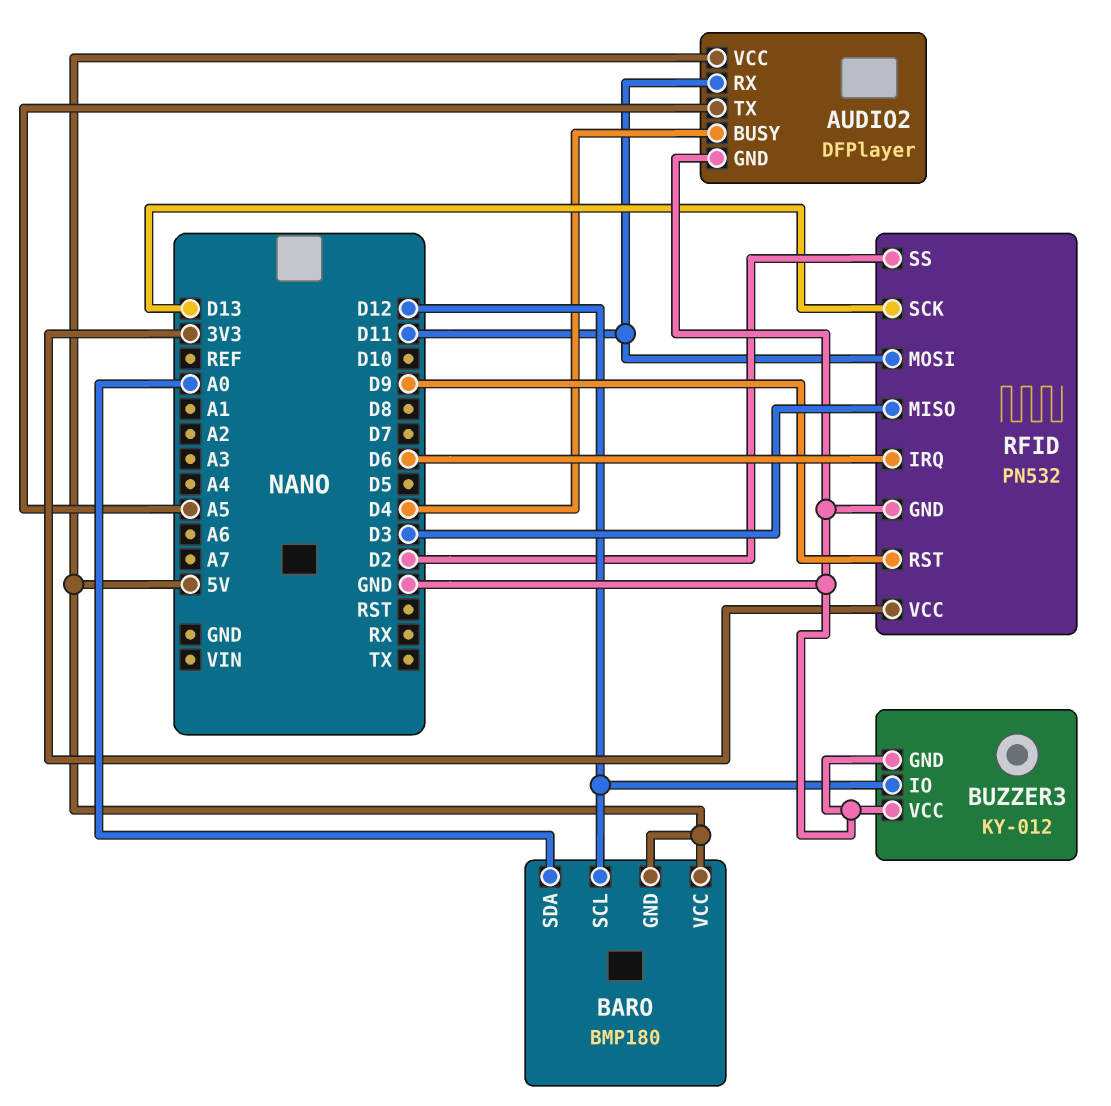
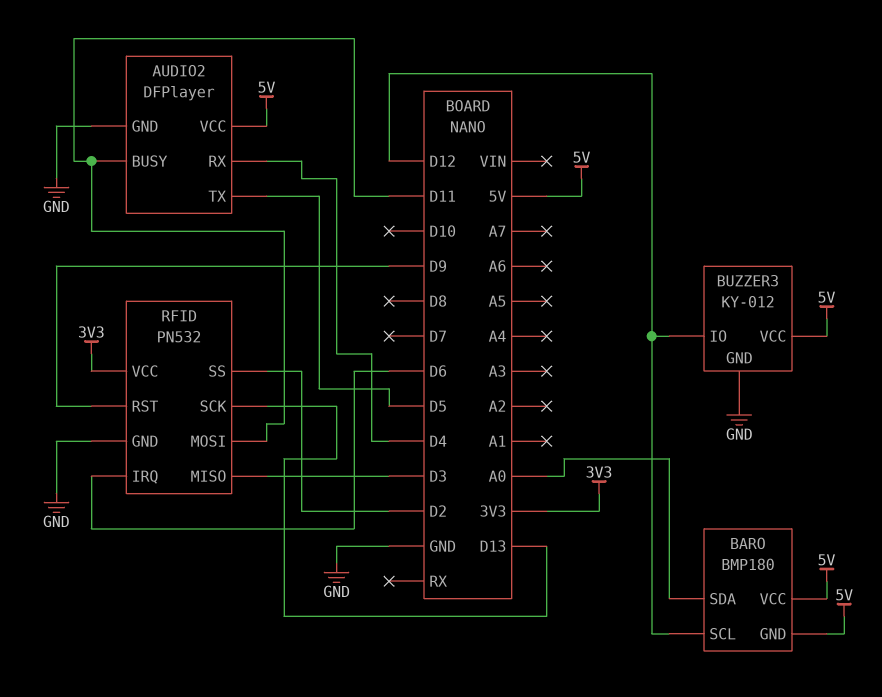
AUDIO2 pin BUSY: D4 -> D11
AUDIO2 pin RX: D11 -> D4
AUDIO2 pin TX: A5 -> D5
BUZZER3 pin VCC: GND -> 5V

